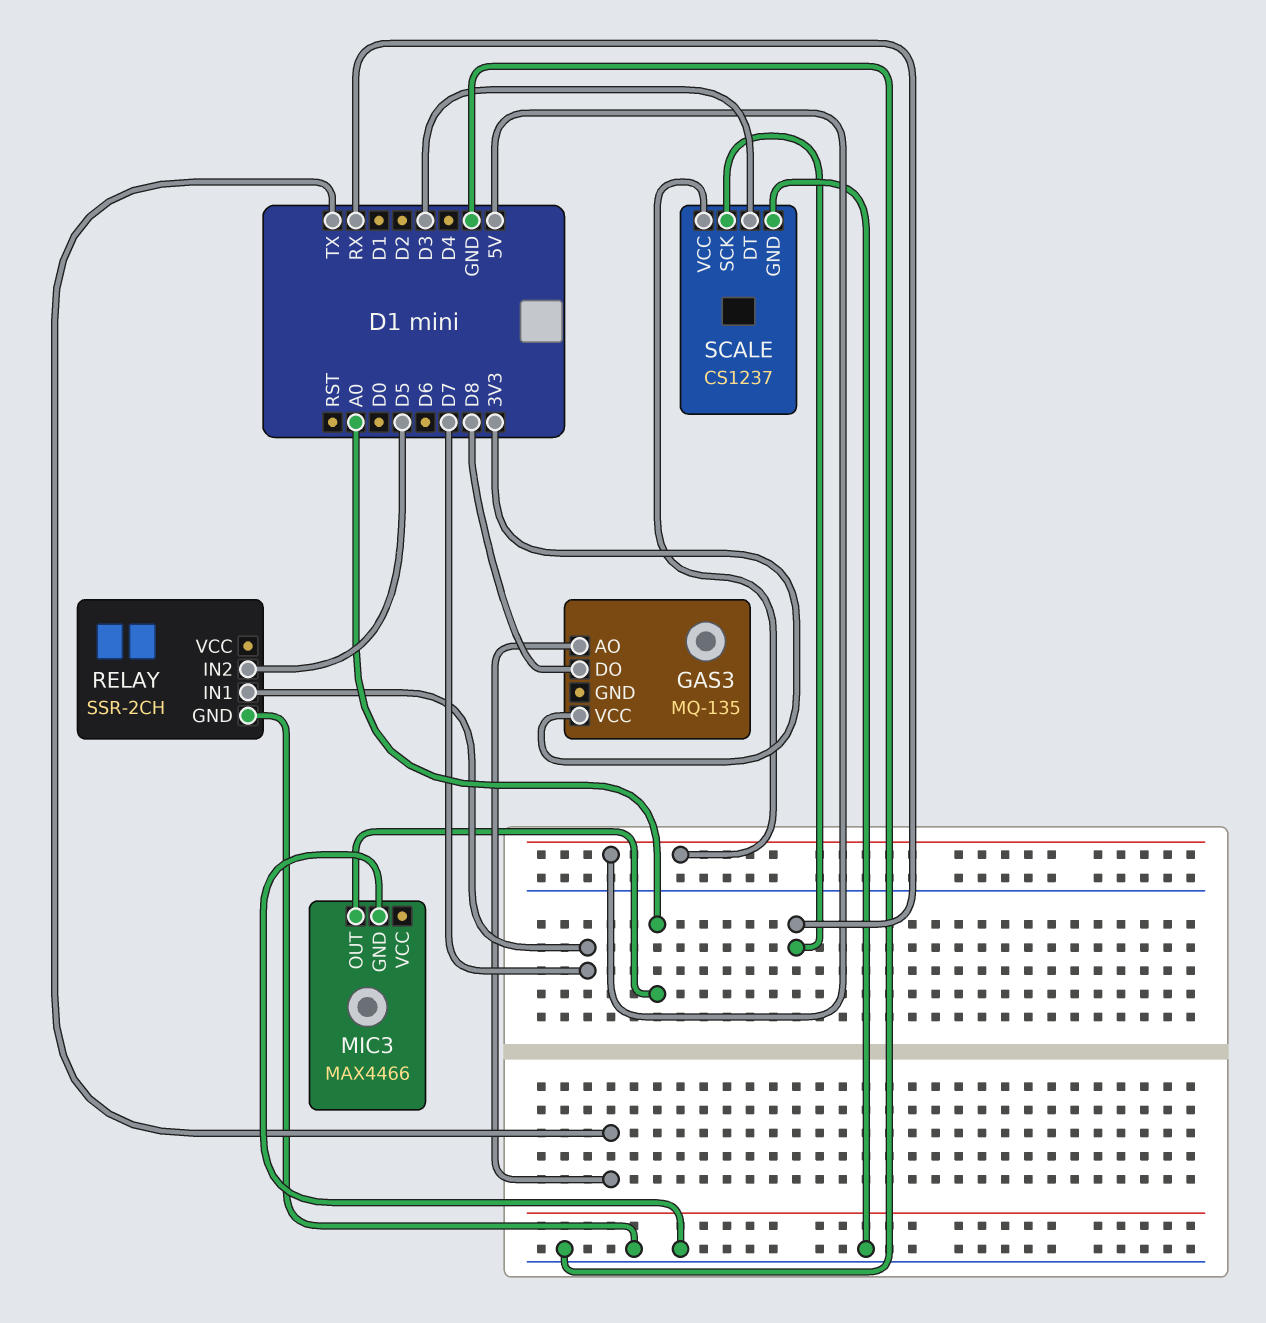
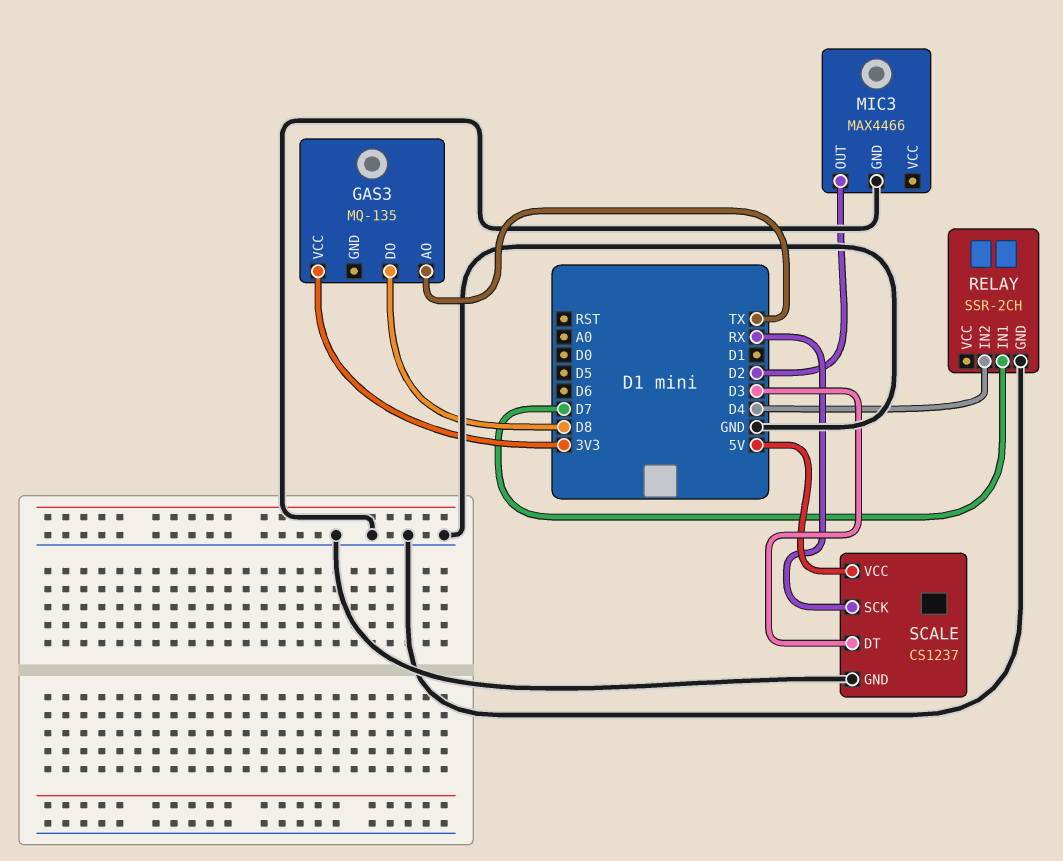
MIC3 pin OUT: A0 -> D2
RELAY pin IN2: D5 -> D4

